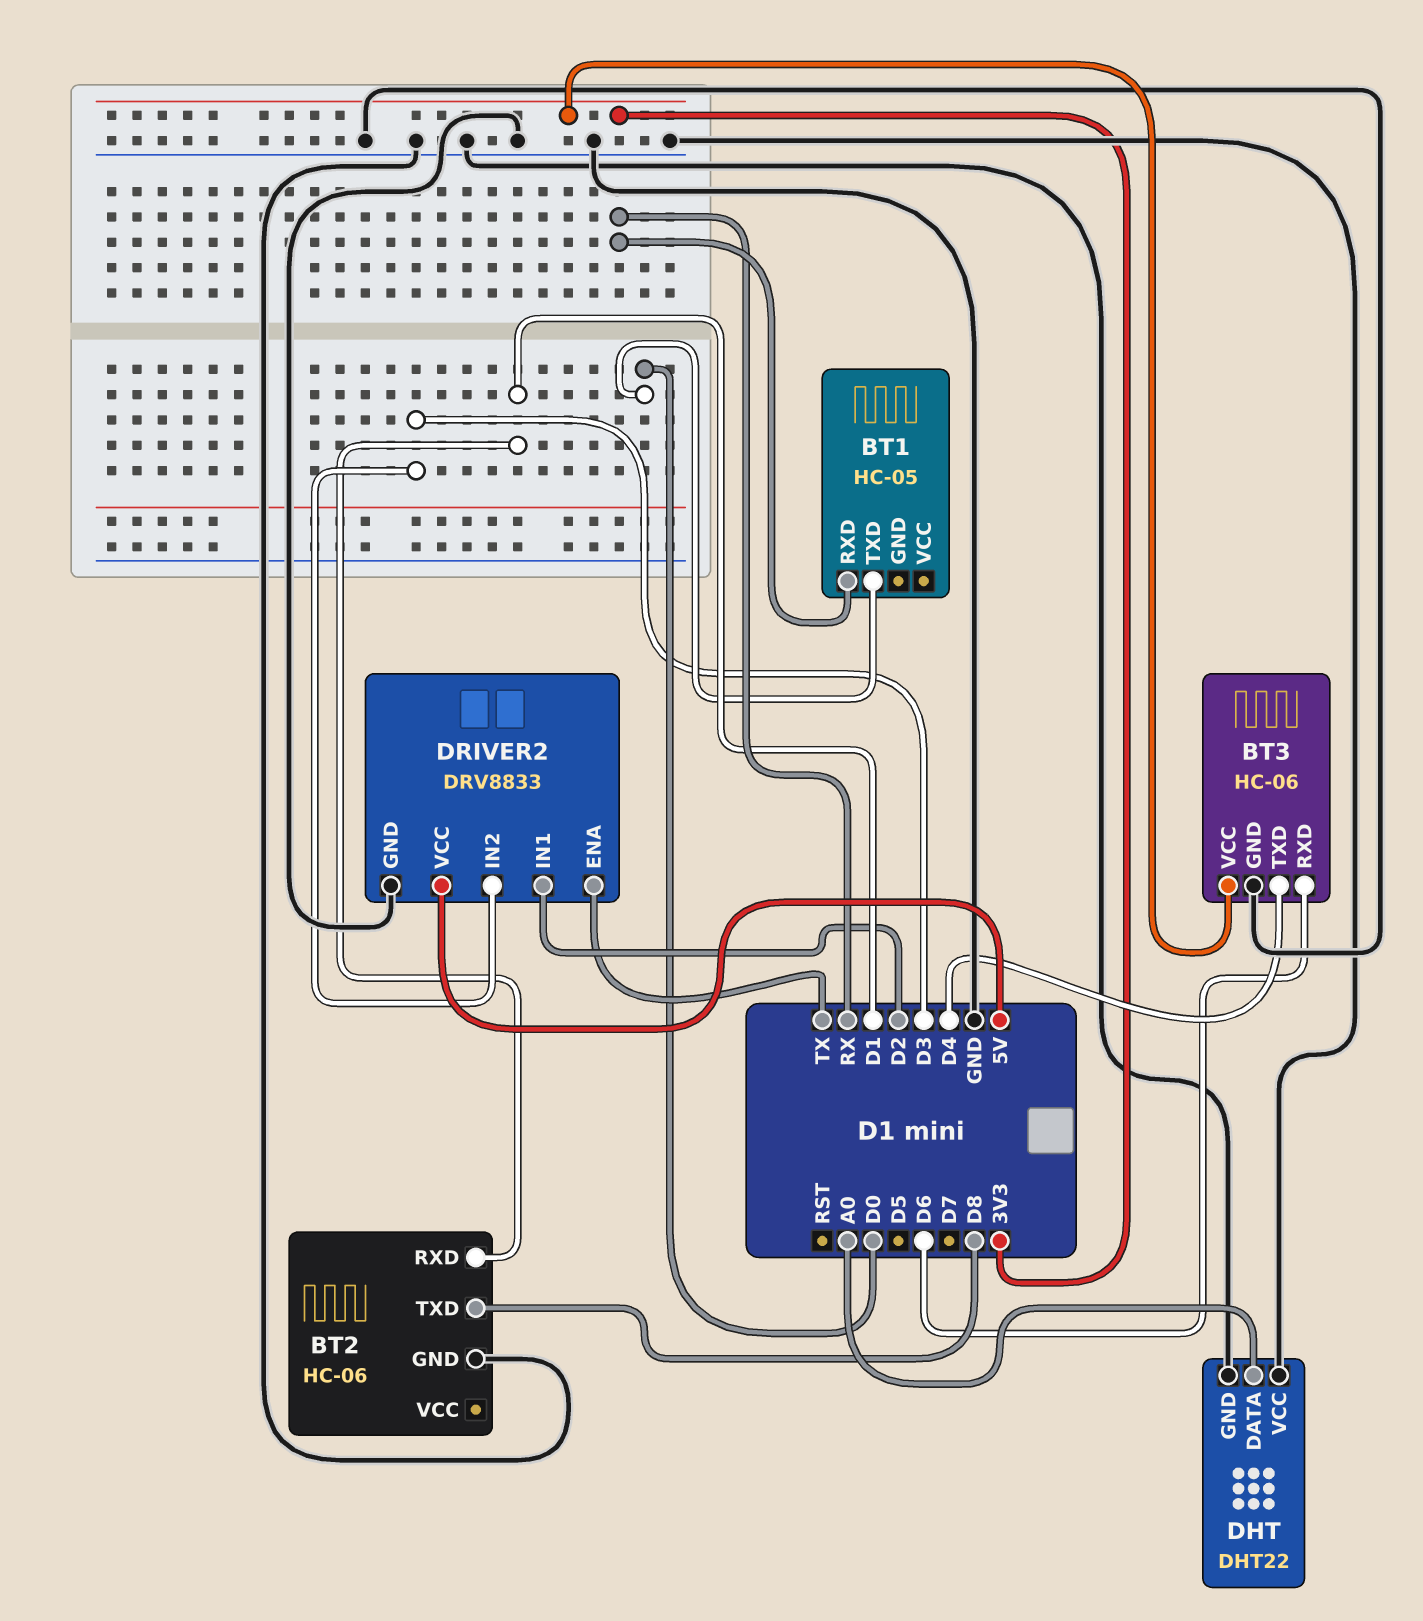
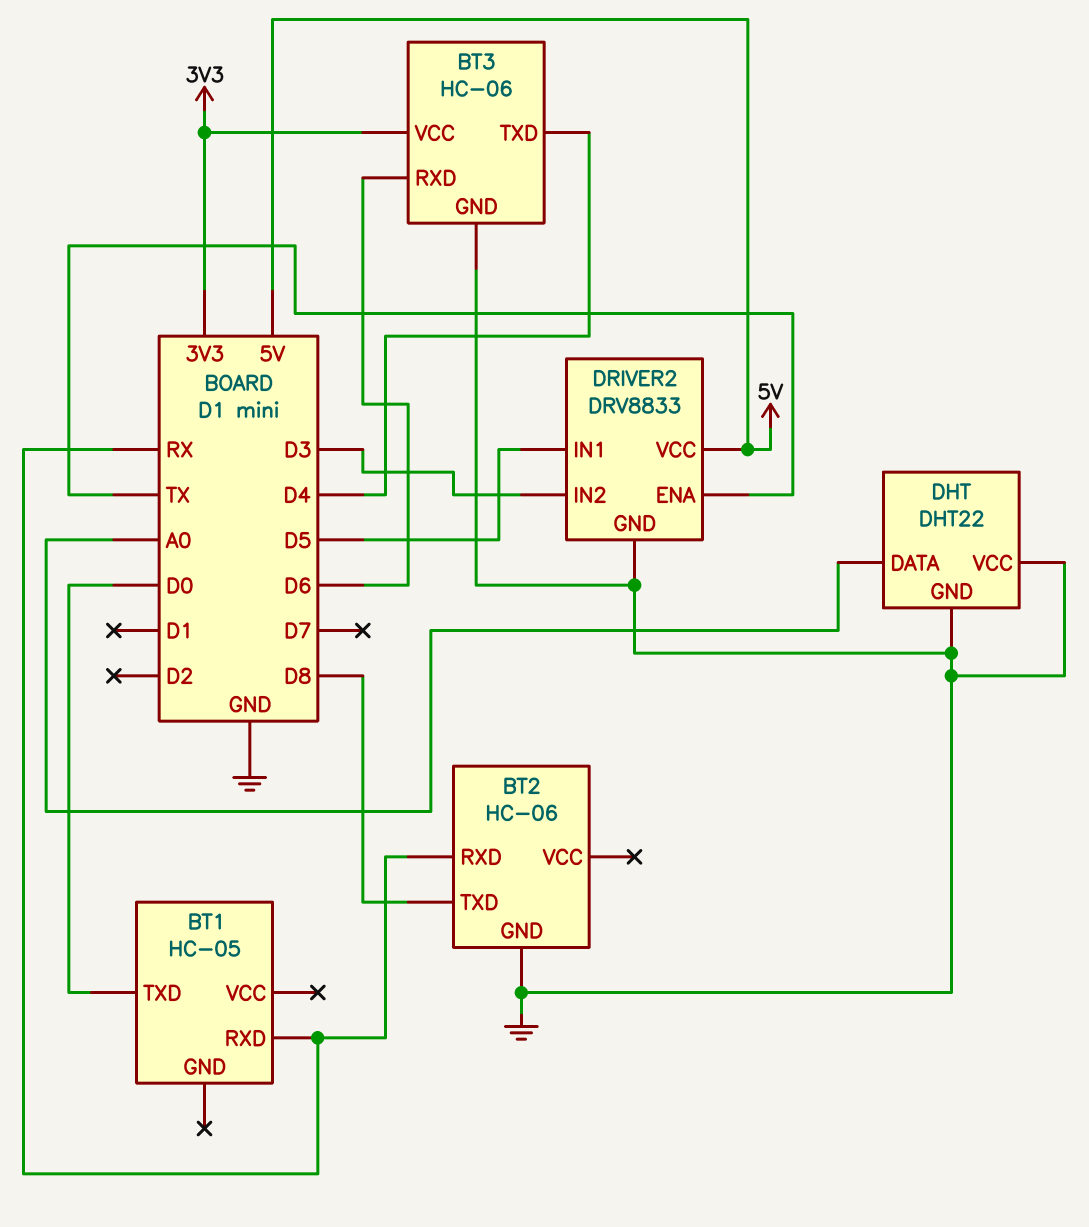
BT2 pin RXD: D1 -> RX
DRIVER2 pin IN1: D2 -> D5

